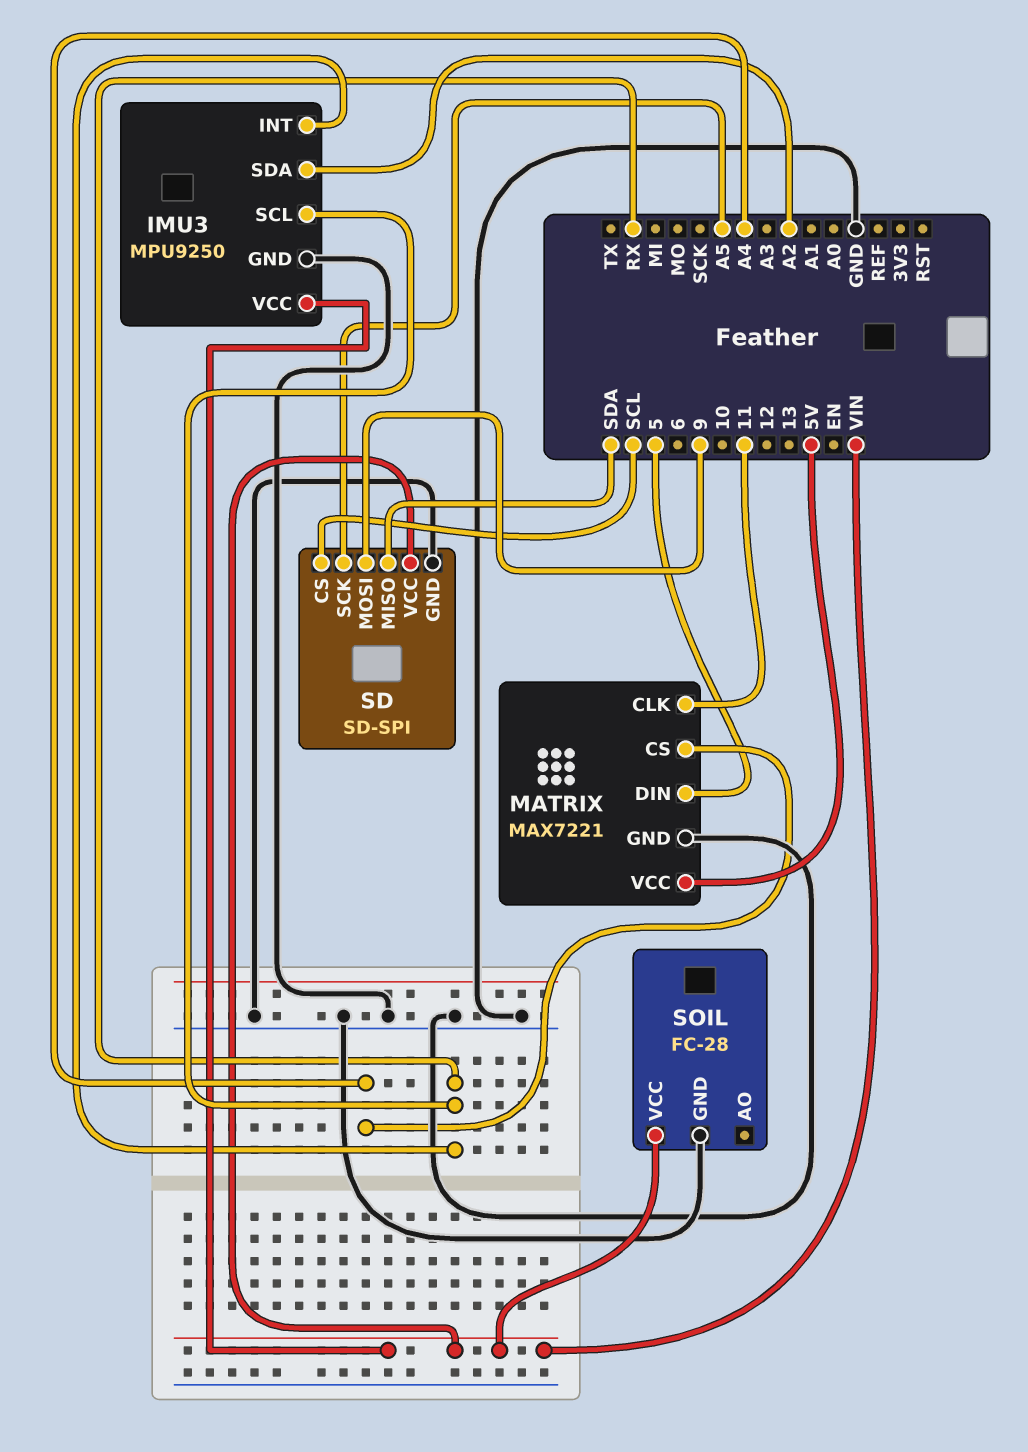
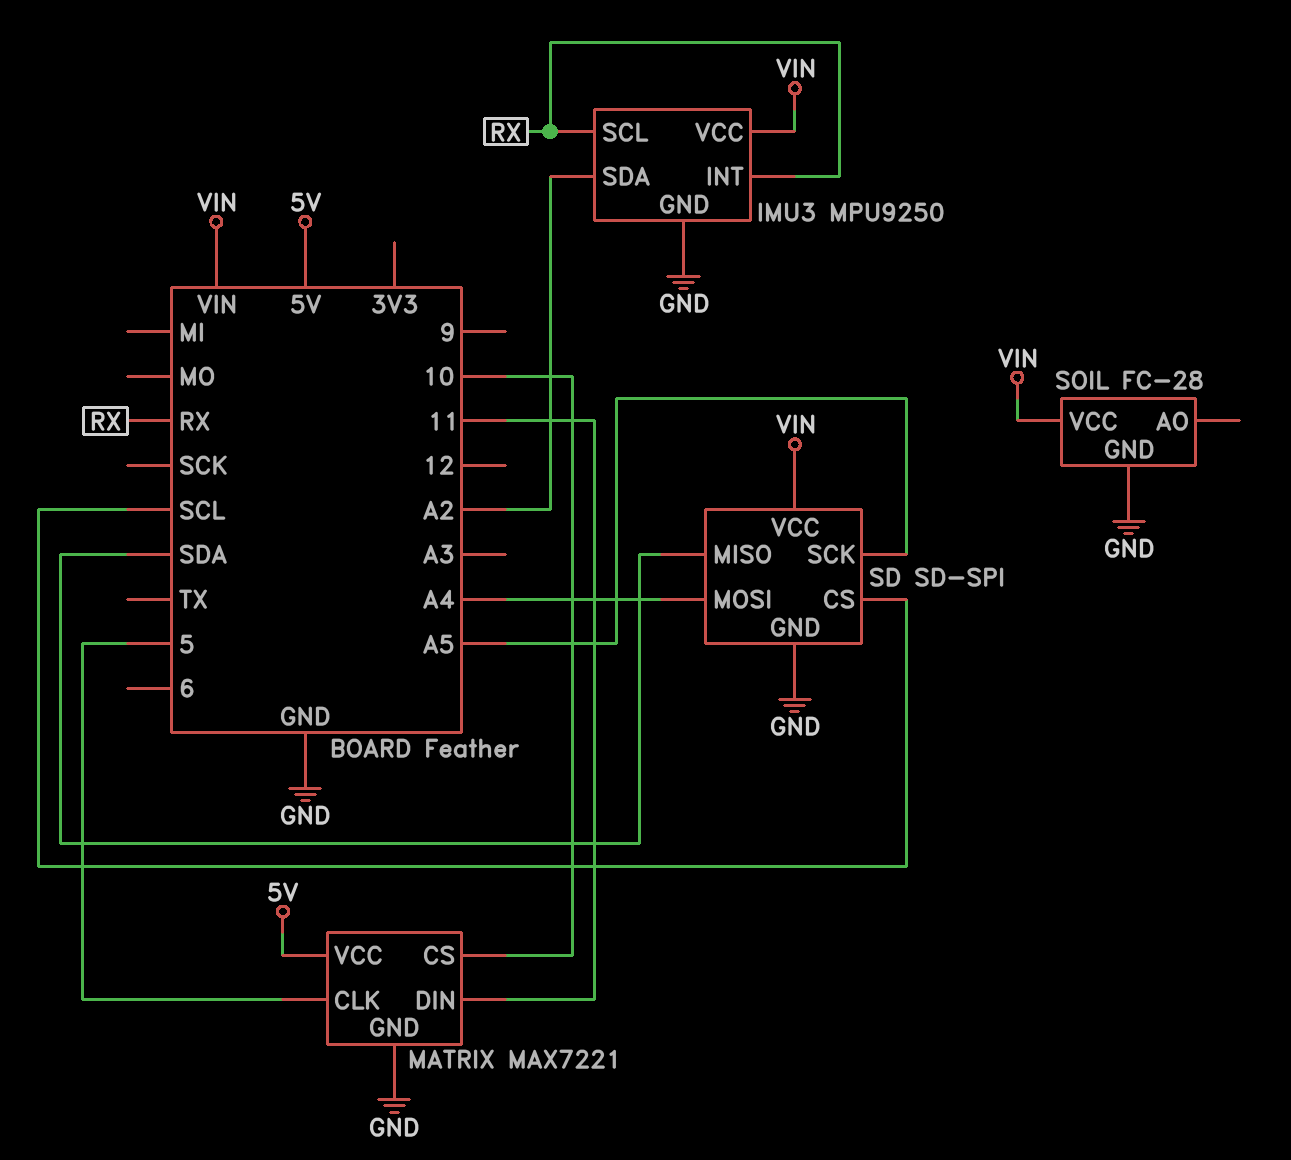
MATRIX pin CLK: 11 -> 5
MATRIX pin CS: A4 -> 10
MATRIX pin DIN: 5 -> 11
SD pin MOSI: 9 -> A4

